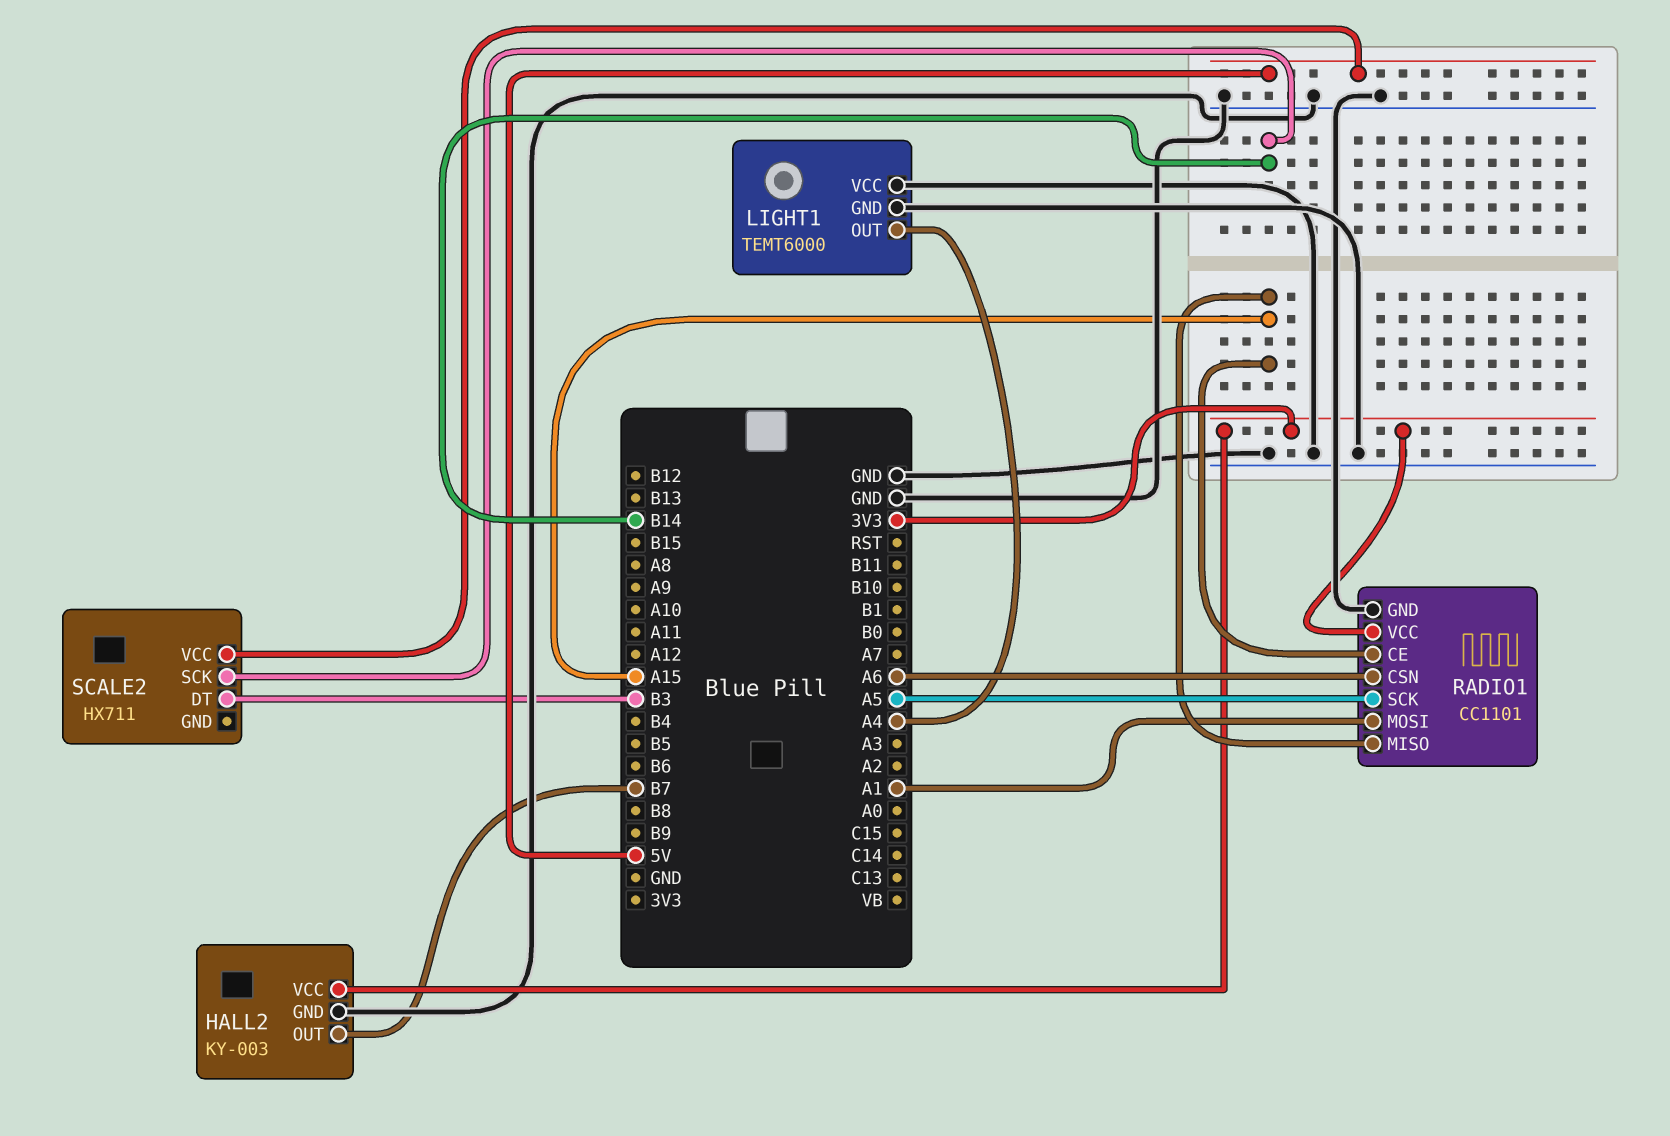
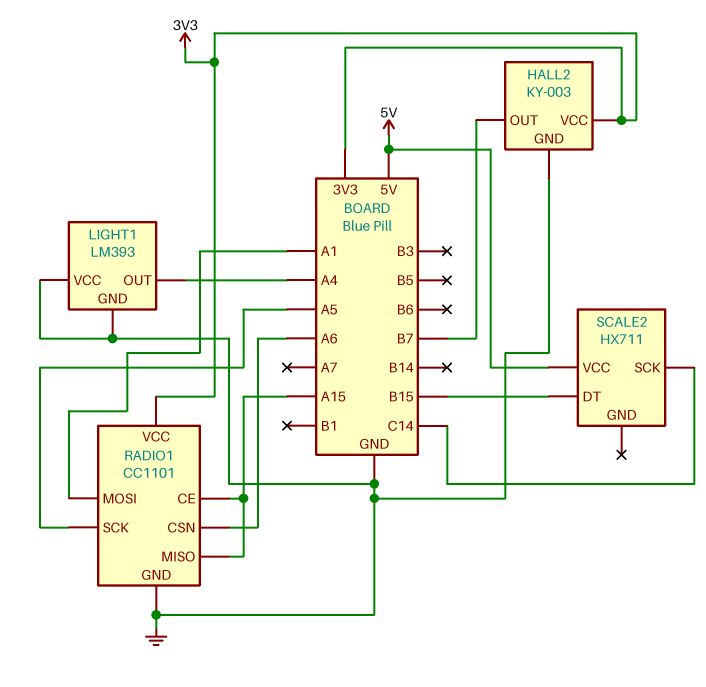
LIGHT1: TEMT6000 -> LM393
SCALE2 pin DT: B3 -> B15
SCALE2 pin SCK: B14 -> C14

